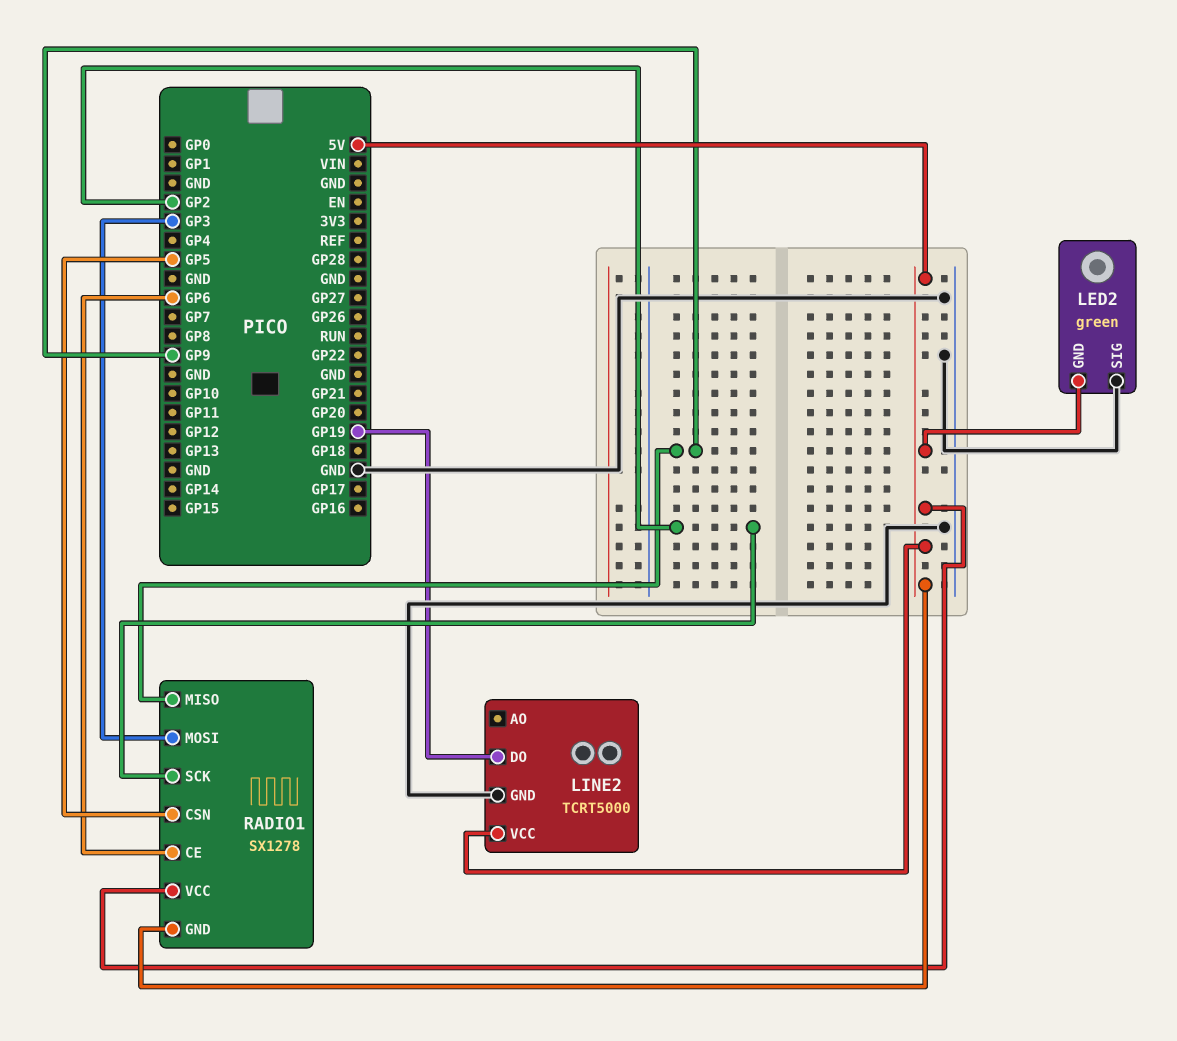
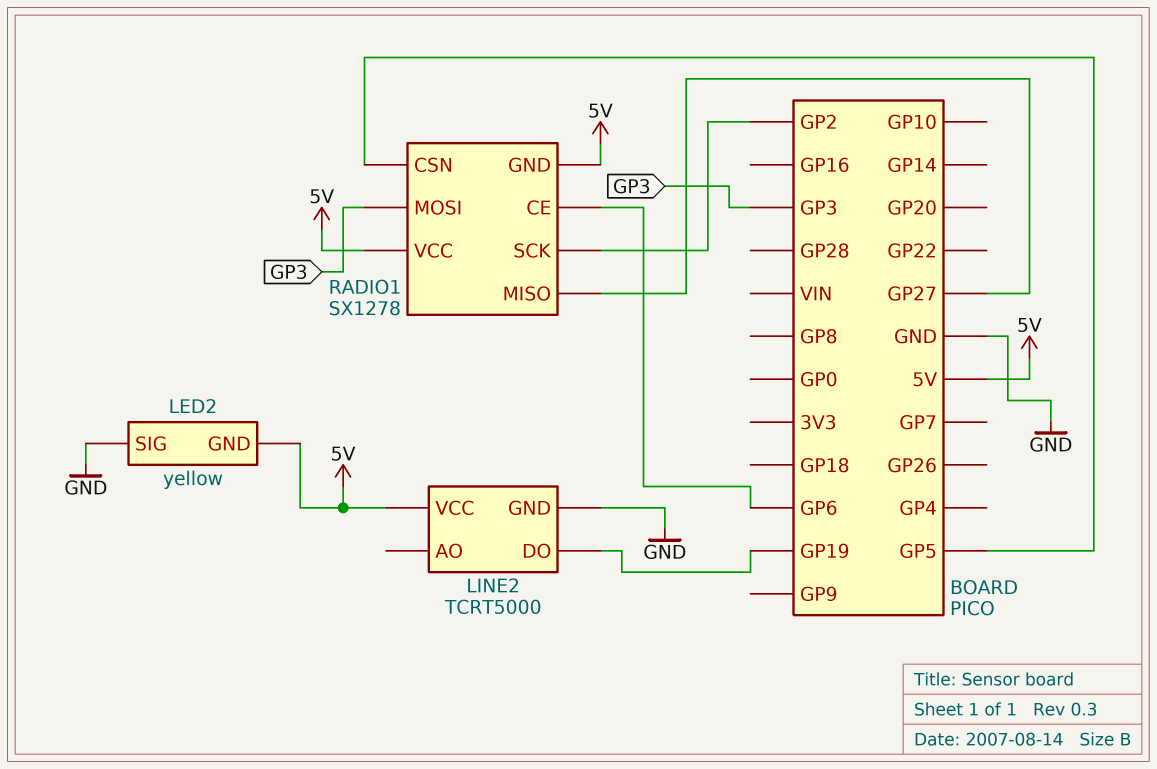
LED2: green -> yellow
RADIO1 pin MISO: GP9 -> GP27

